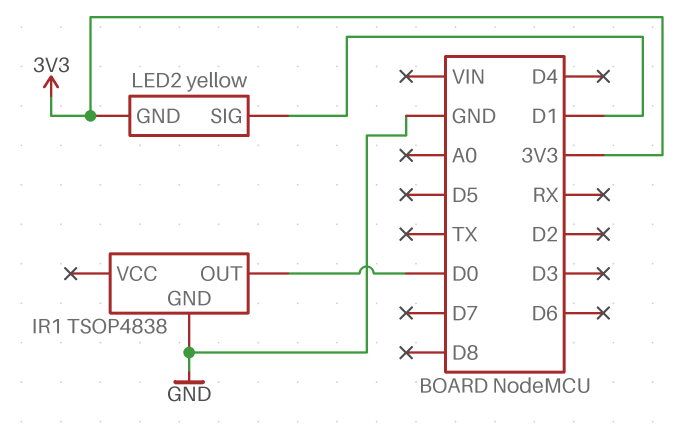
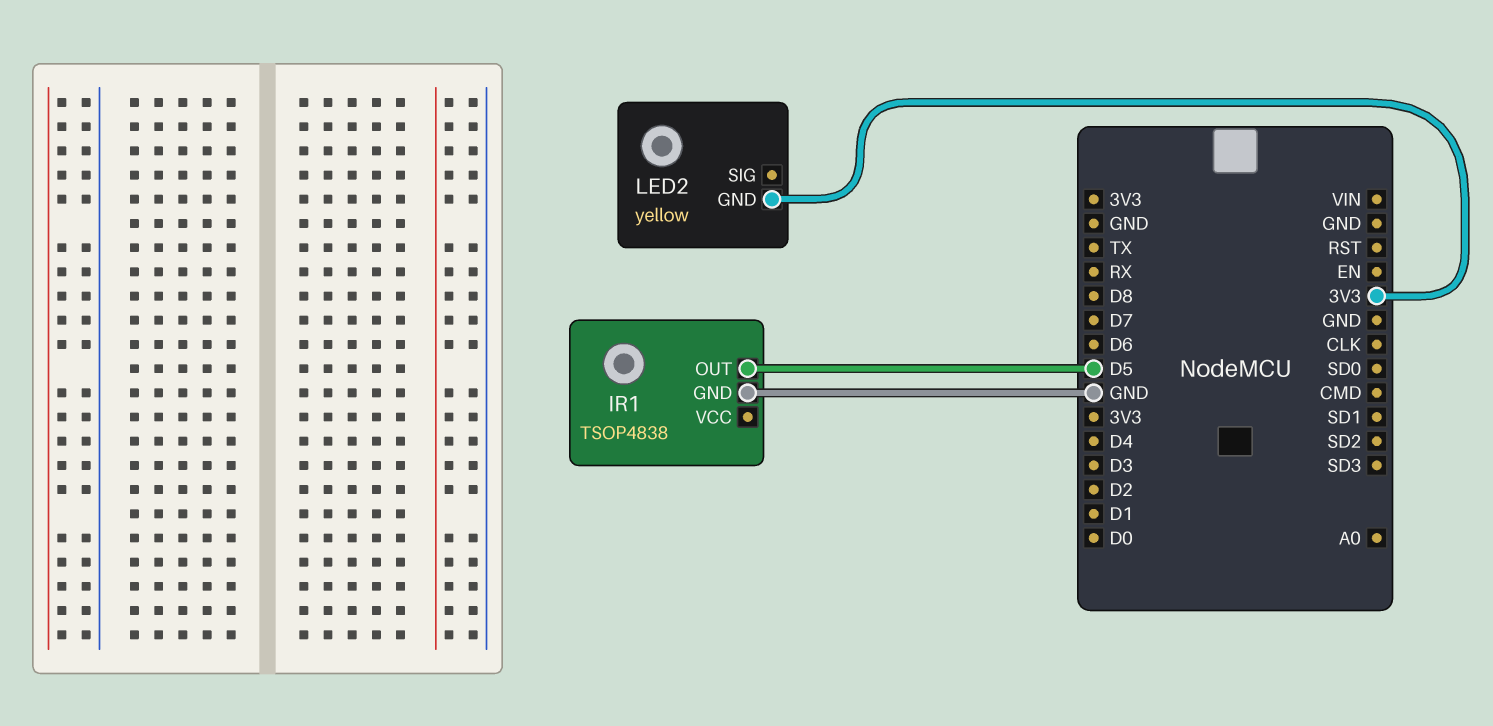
IR1 pin OUT: D0 -> D5
LED2 pin SIG: D1 -> none

